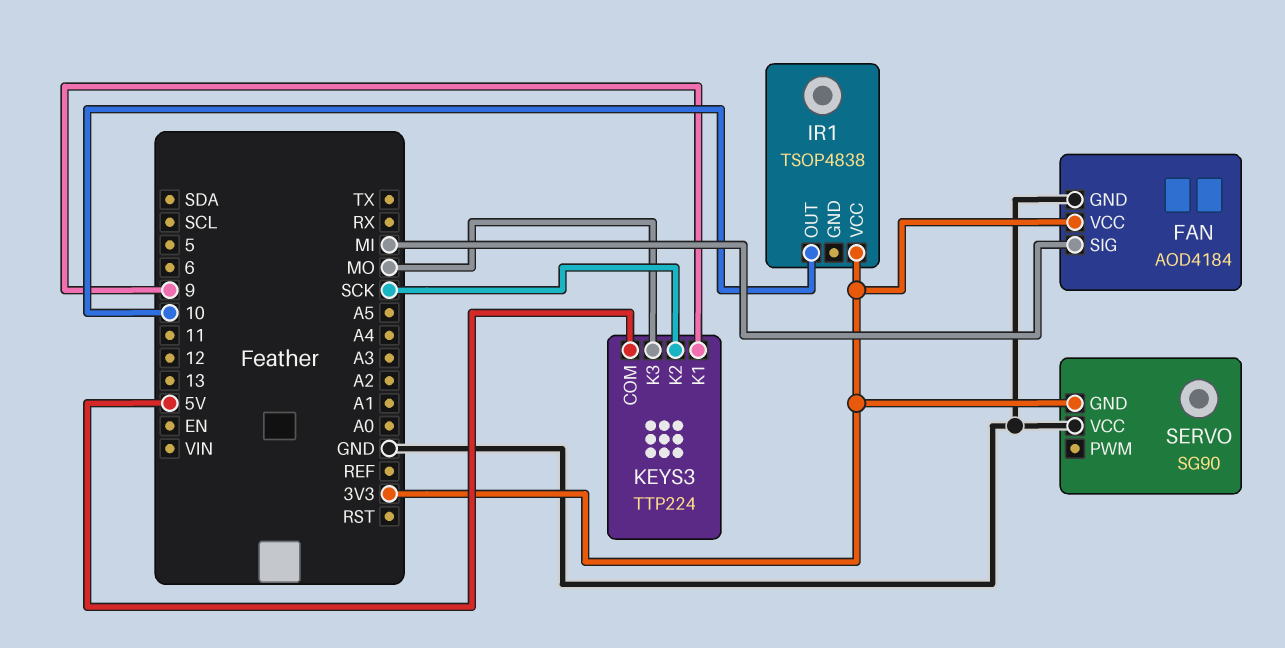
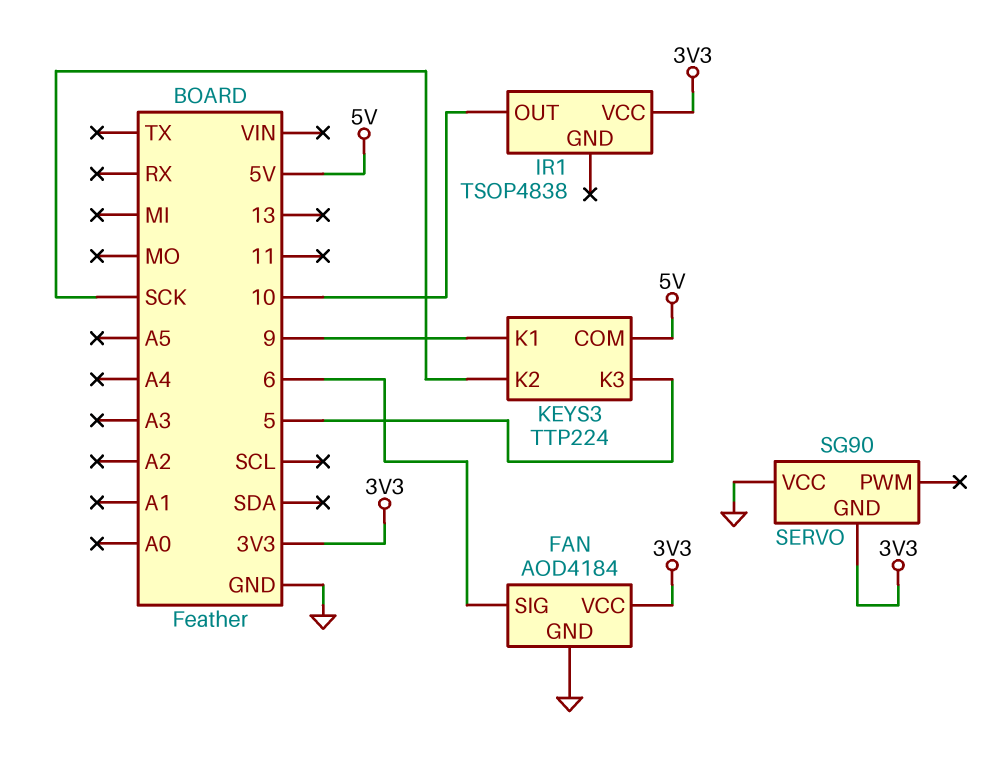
FAN pin SIG: MI -> 6
KEYS3 pin K3: MO -> 5

